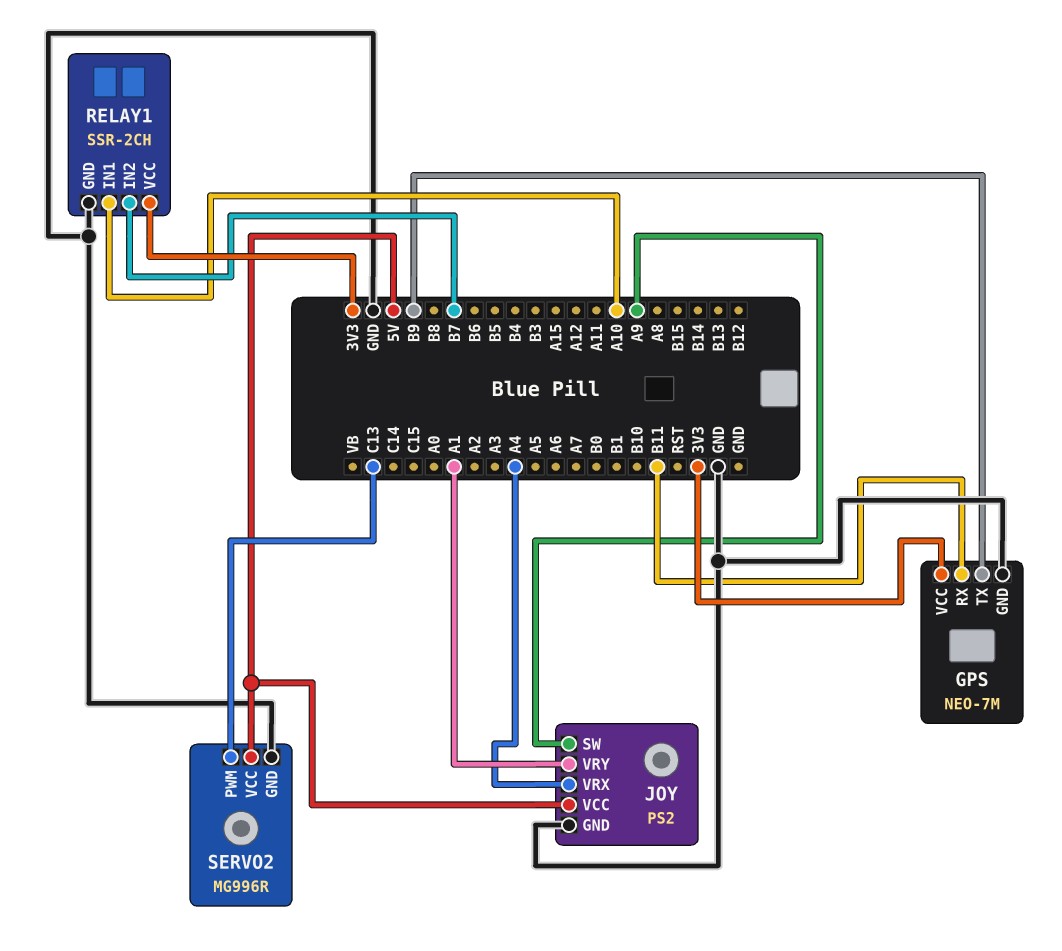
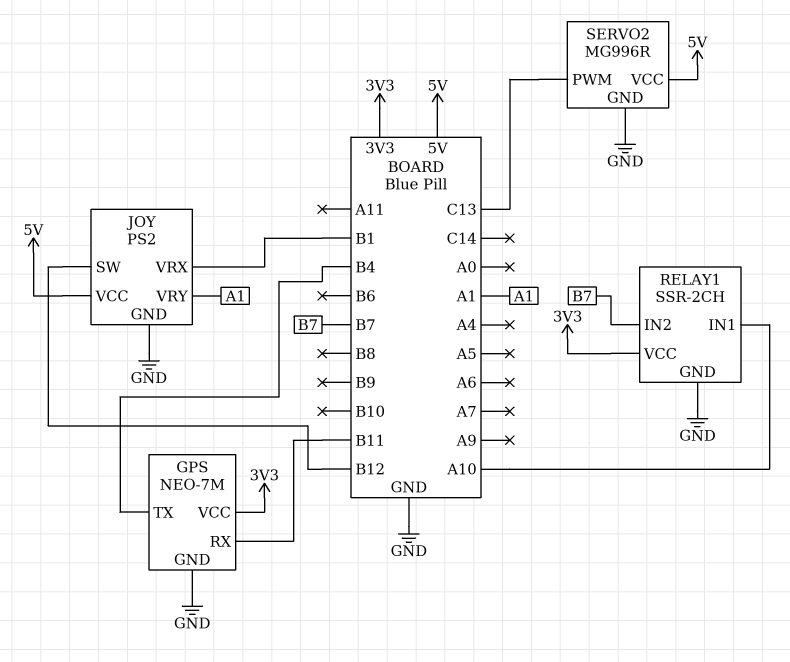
GPS pin TX: B9 -> B4
JOY pin SW: A9 -> B12
JOY pin VRX: A4 -> B1

